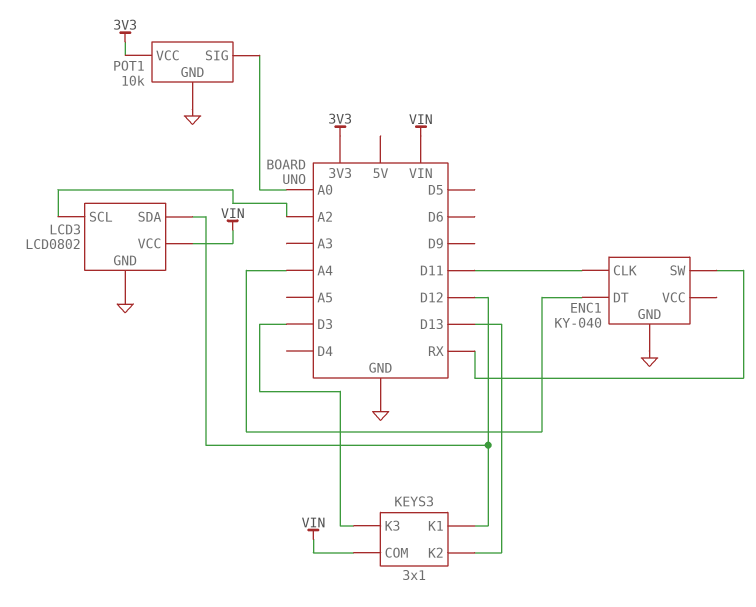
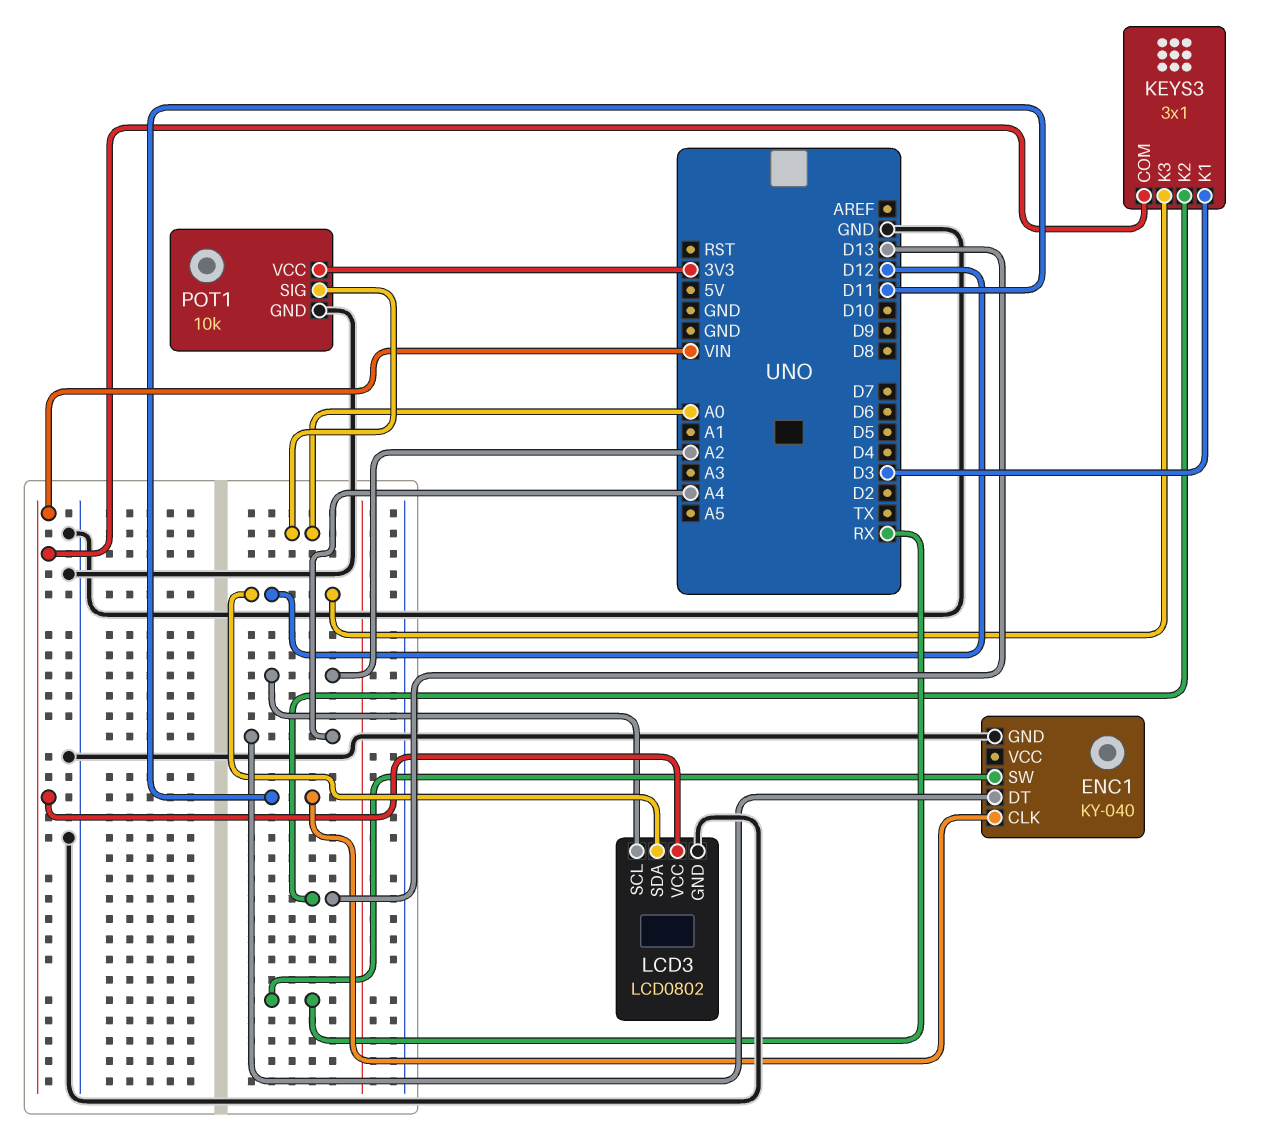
KEYS3 pin K1: D12 -> D3
KEYS3 pin K3: D3 -> D12

